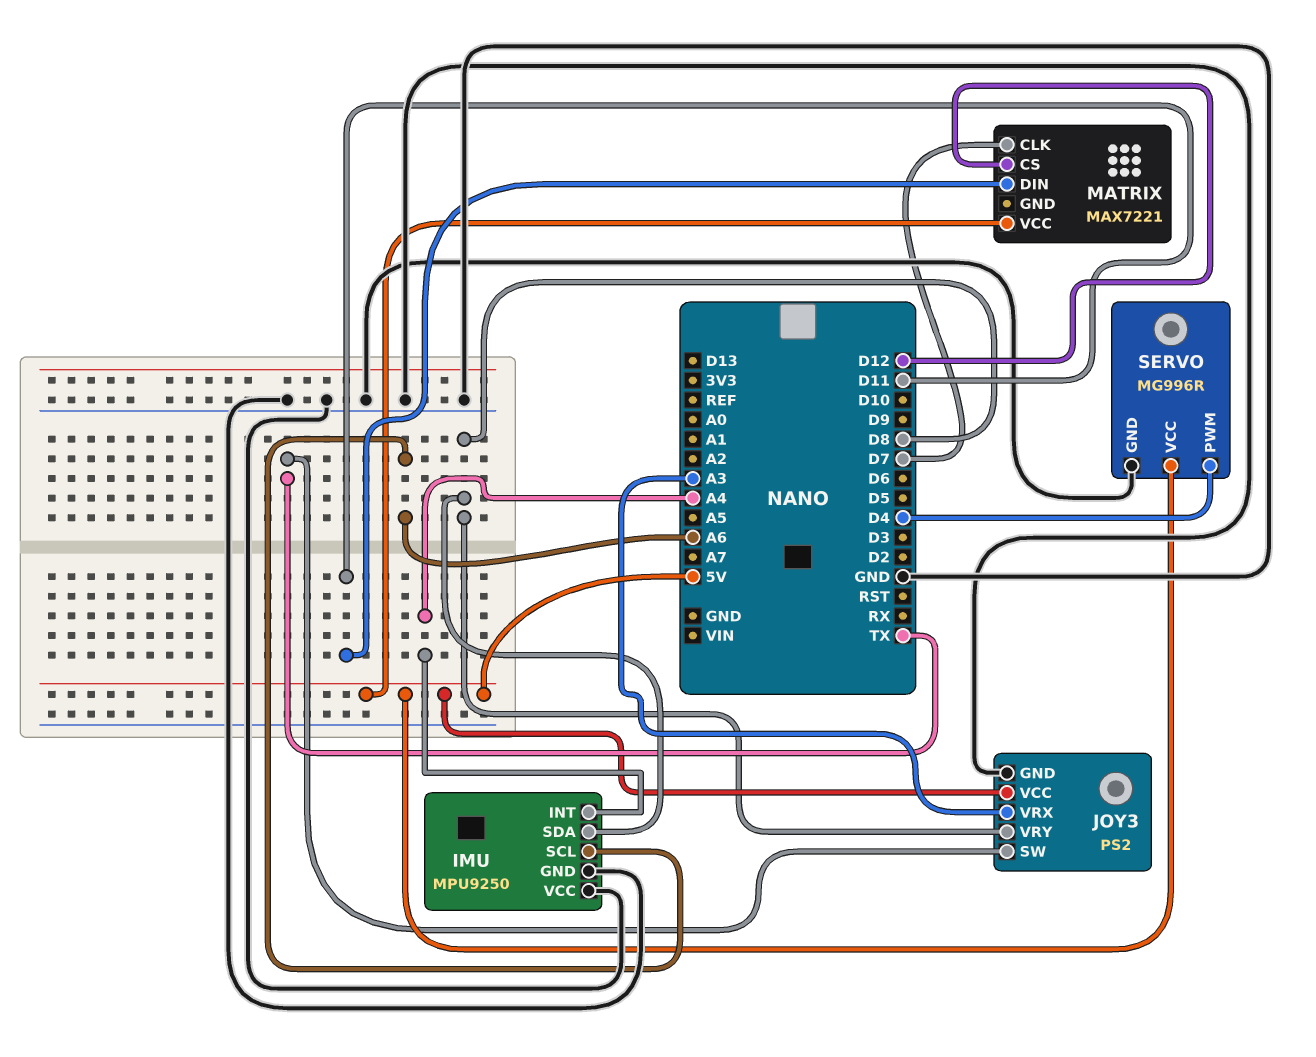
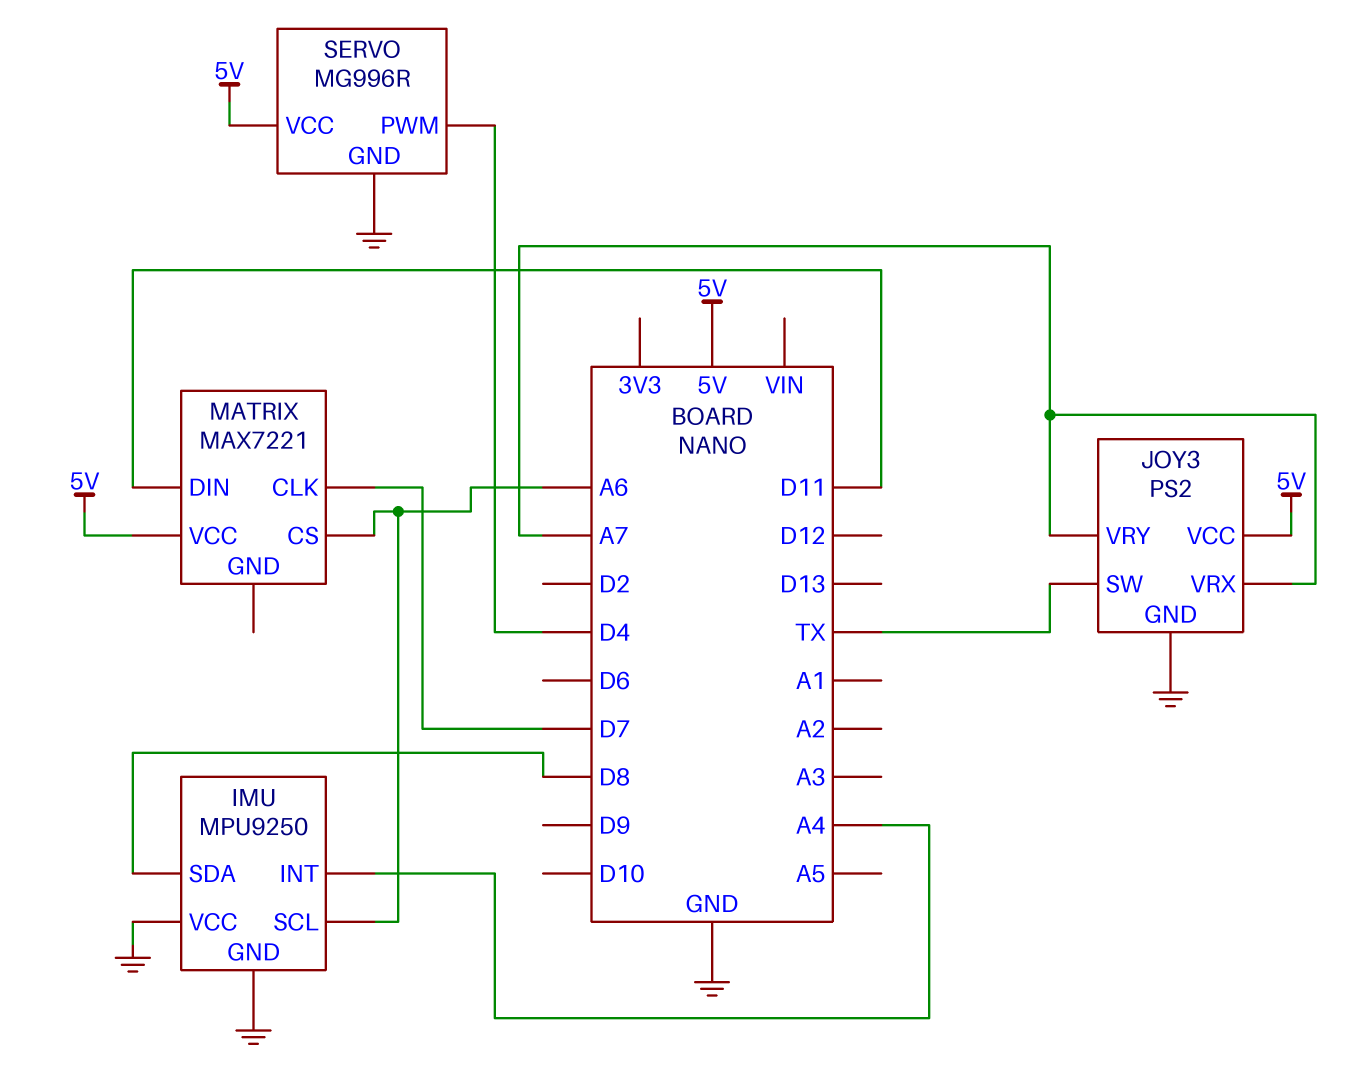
JOY3 pin VRX: A3 -> A7
JOY3 pin VRY: D8 -> A7
MATRIX pin CS: D12 -> A6

